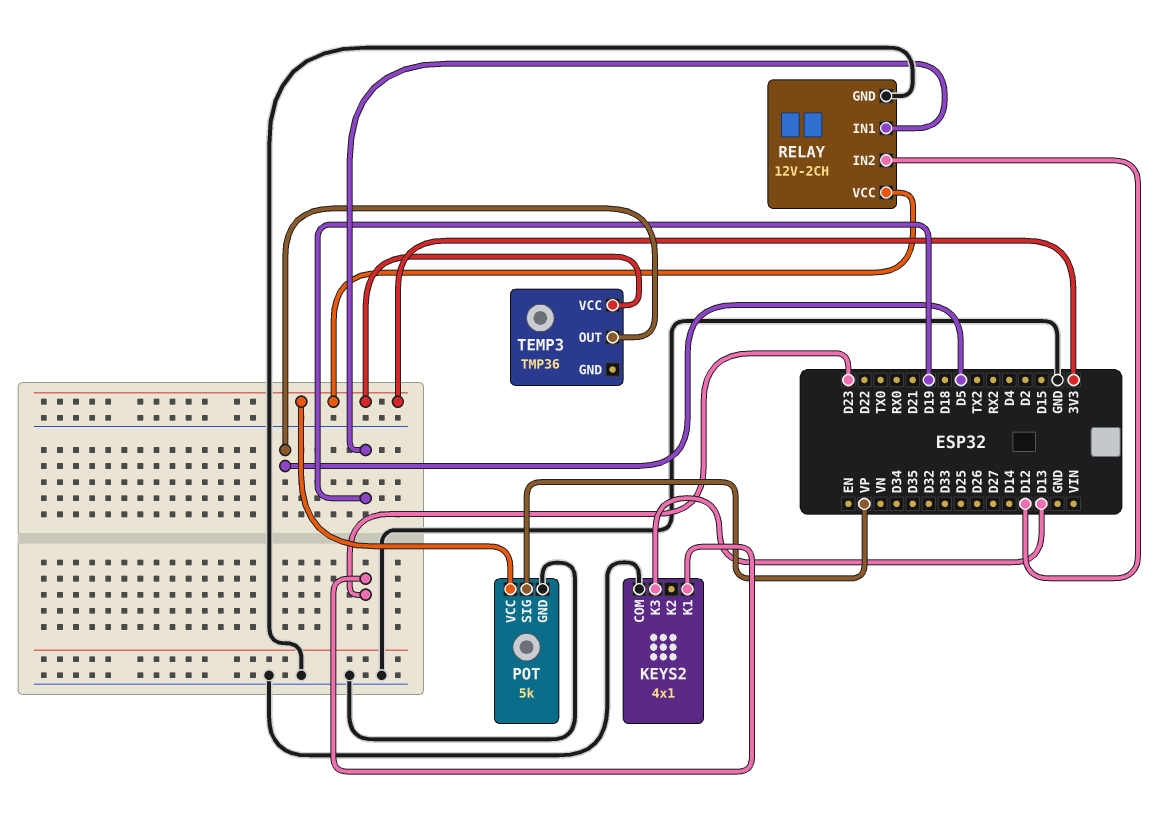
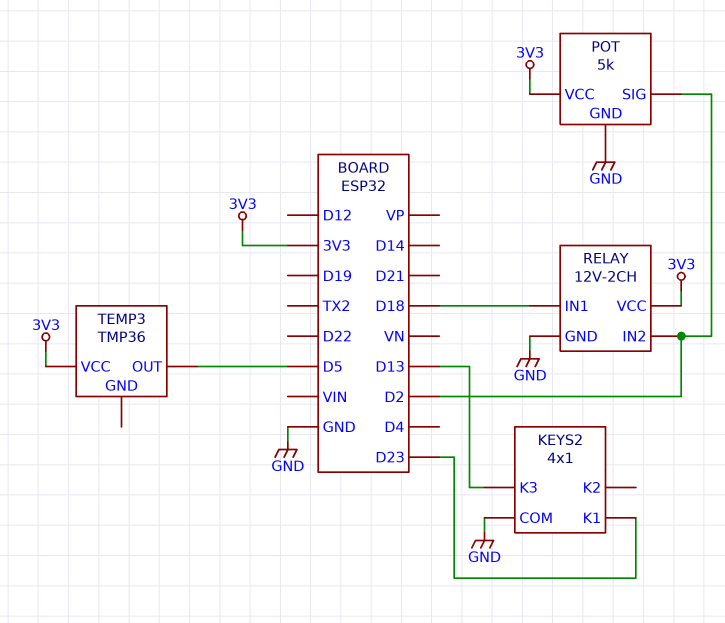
POT pin SIG: VP -> D2
RELAY pin IN1: D19 -> D18
RELAY pin IN2: D12 -> D2

